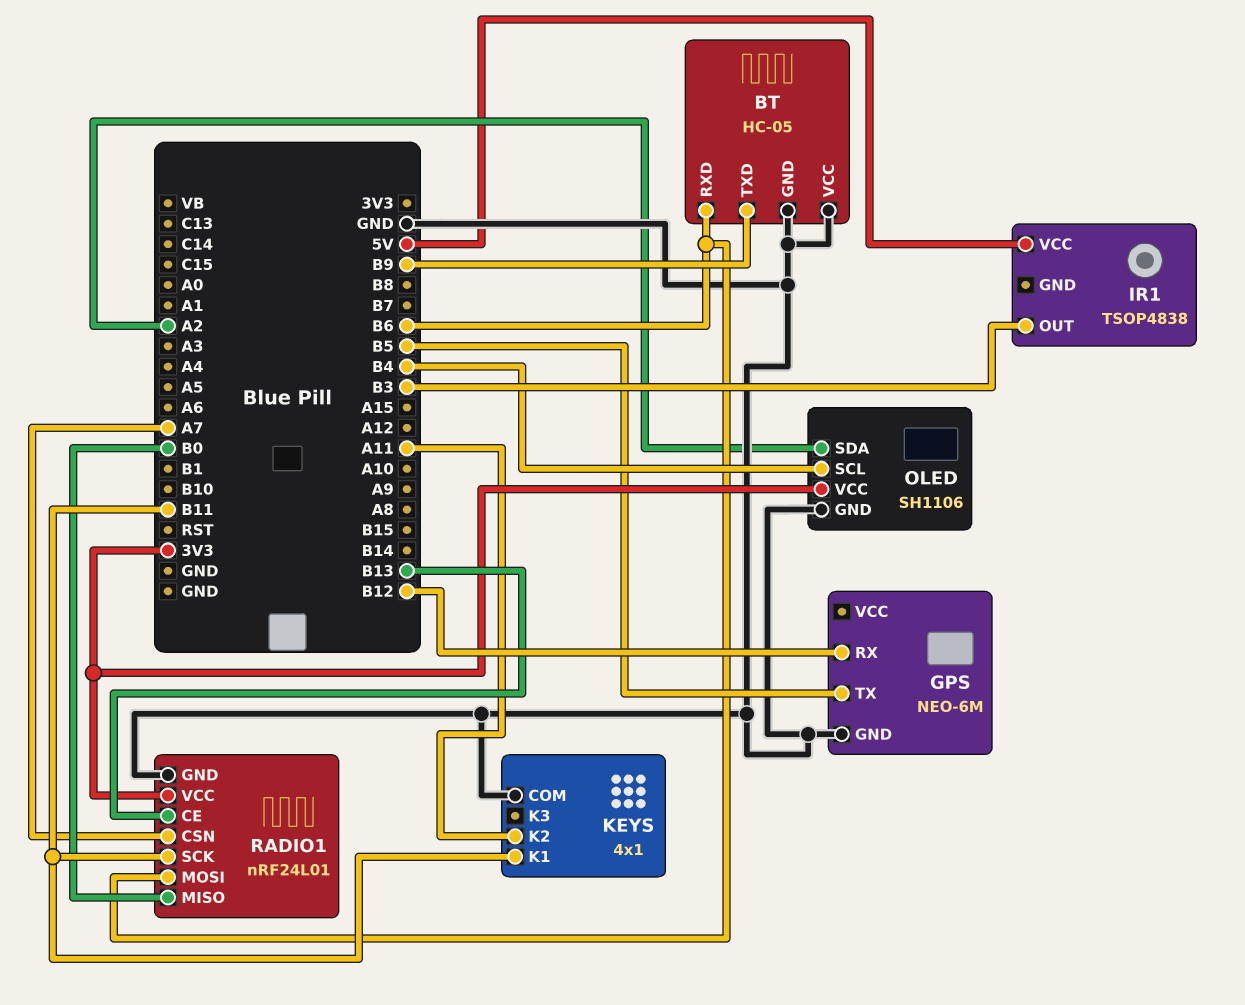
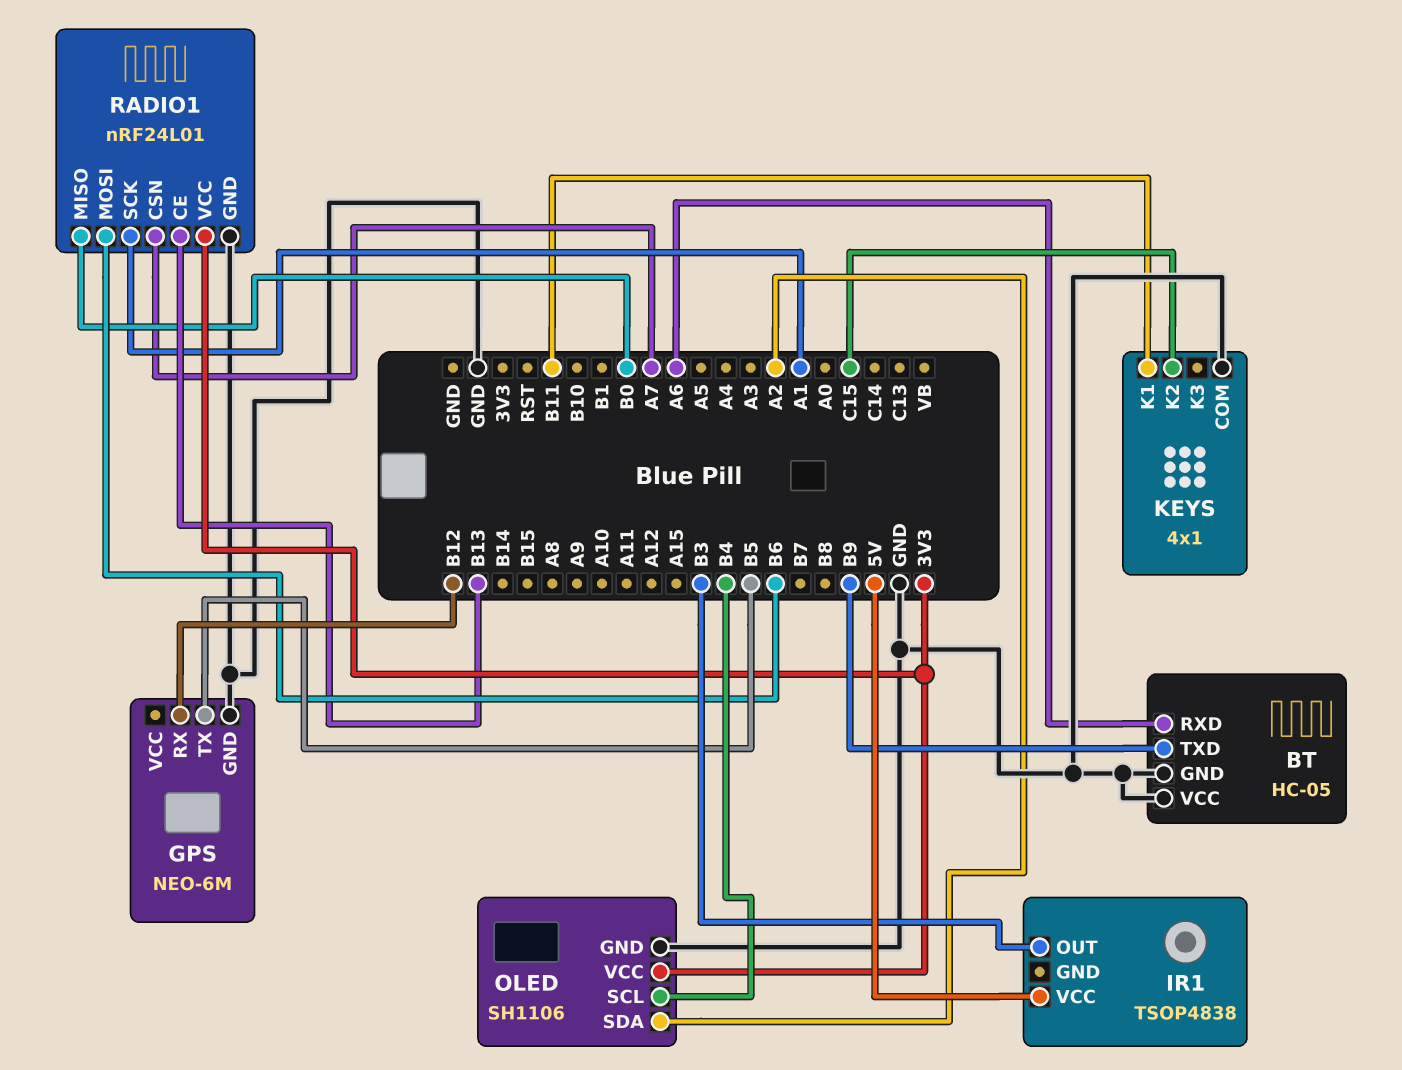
BT pin RXD: B6 -> A6
KEYS pin K2: A11 -> C15
RADIO1 pin SCK: B11 -> A1

